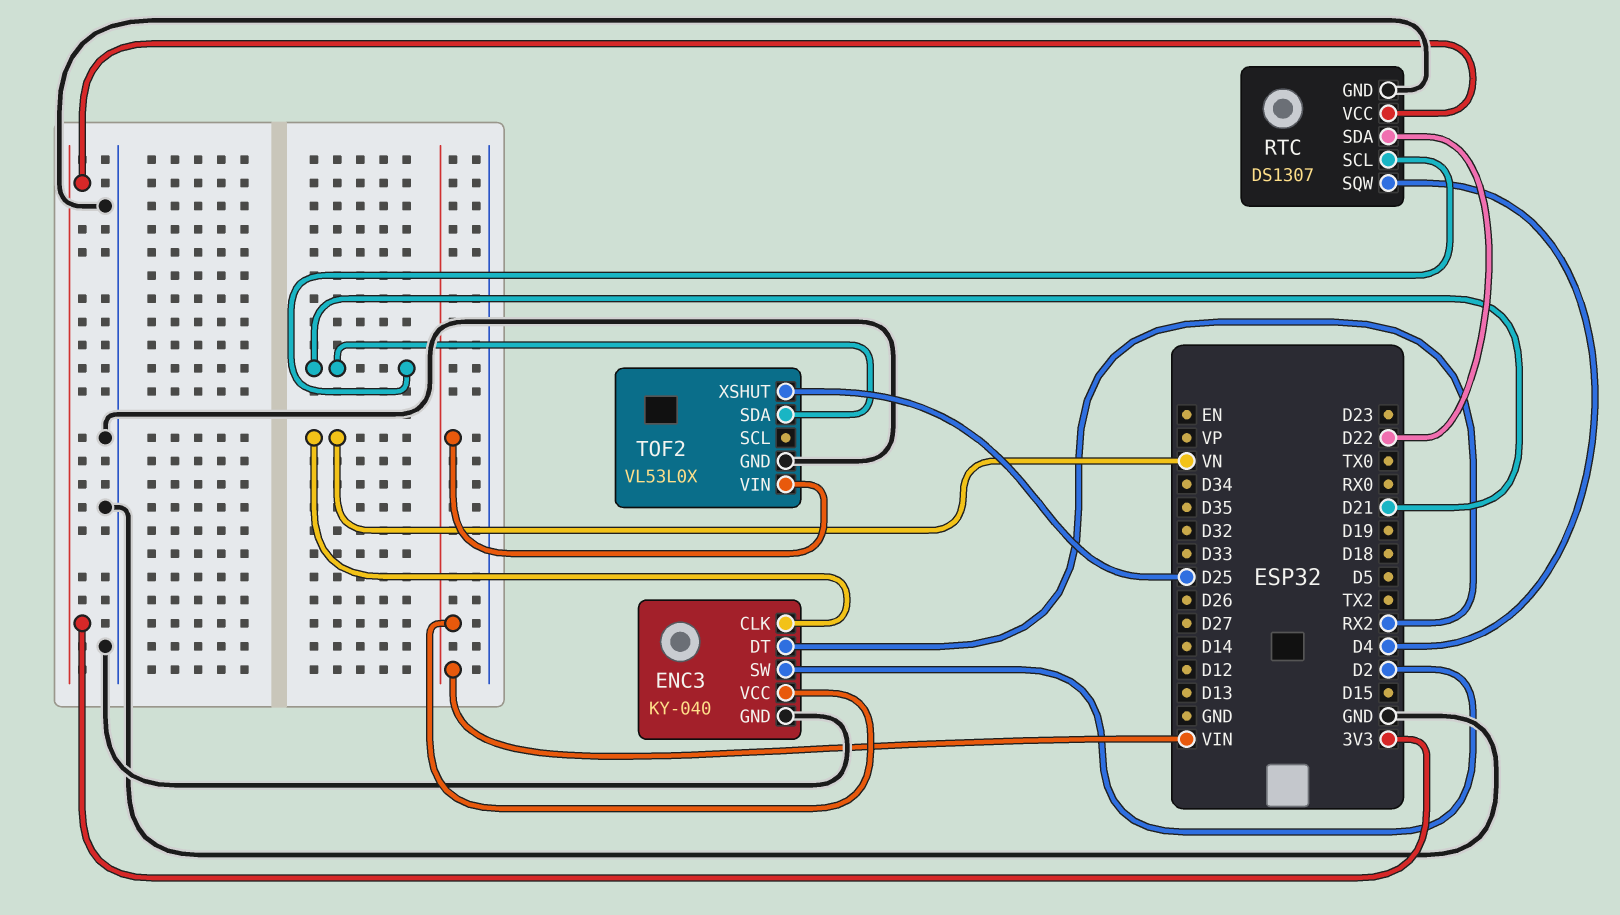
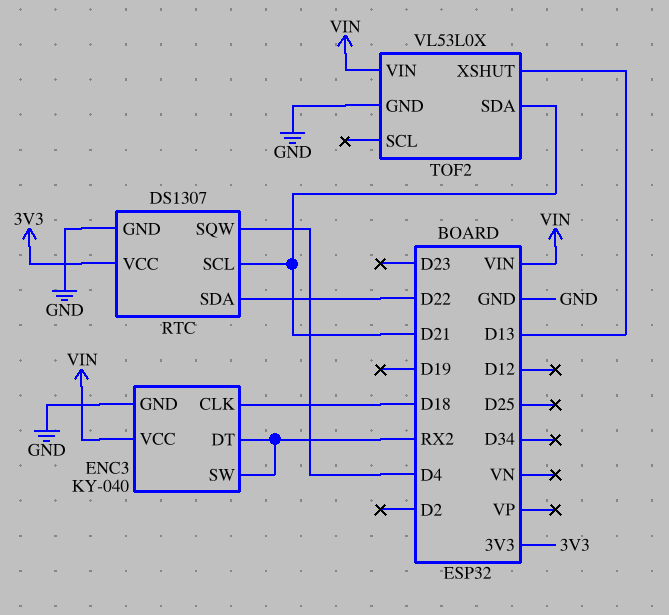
ENC3 pin CLK: VN -> D18
ENC3 pin SW: D2 -> RX2
TOF2 pin XSHUT: D25 -> D13

